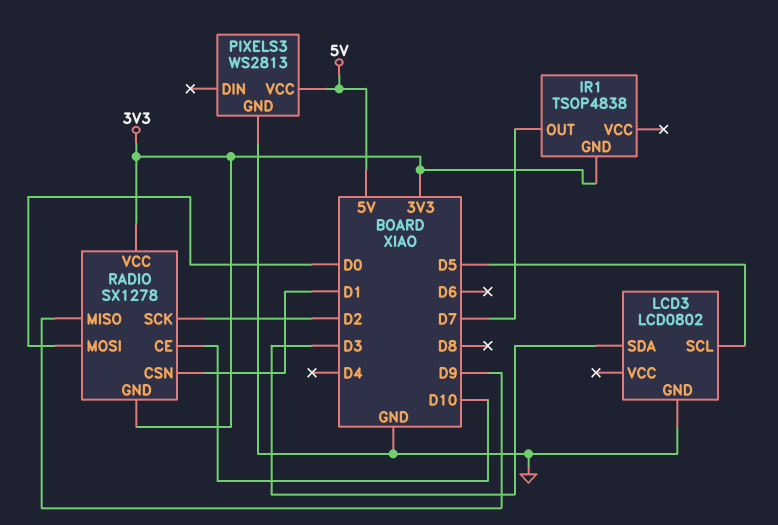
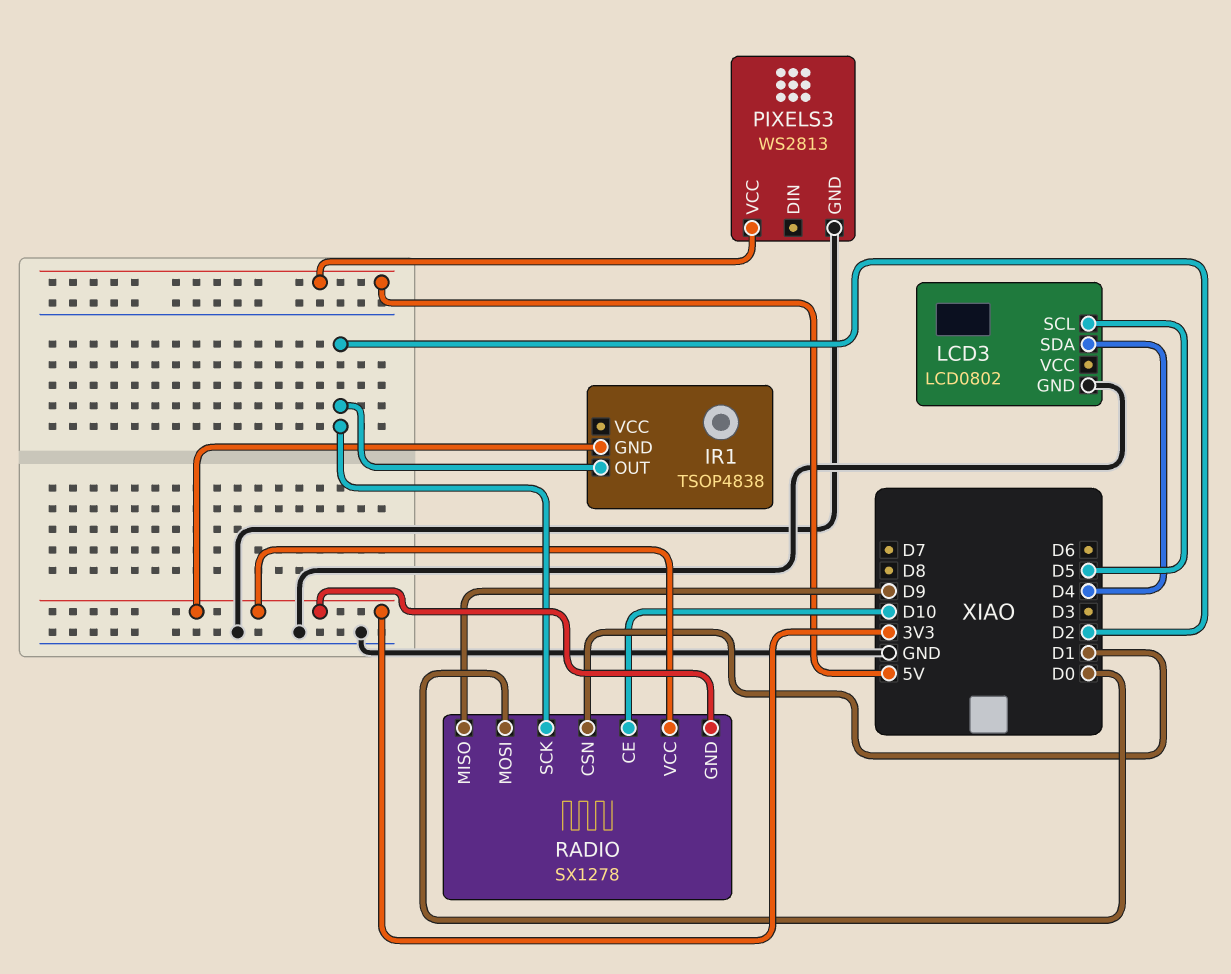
IR1 pin OUT: D7 -> D2
LCD3 pin SDA: D3 -> D4

